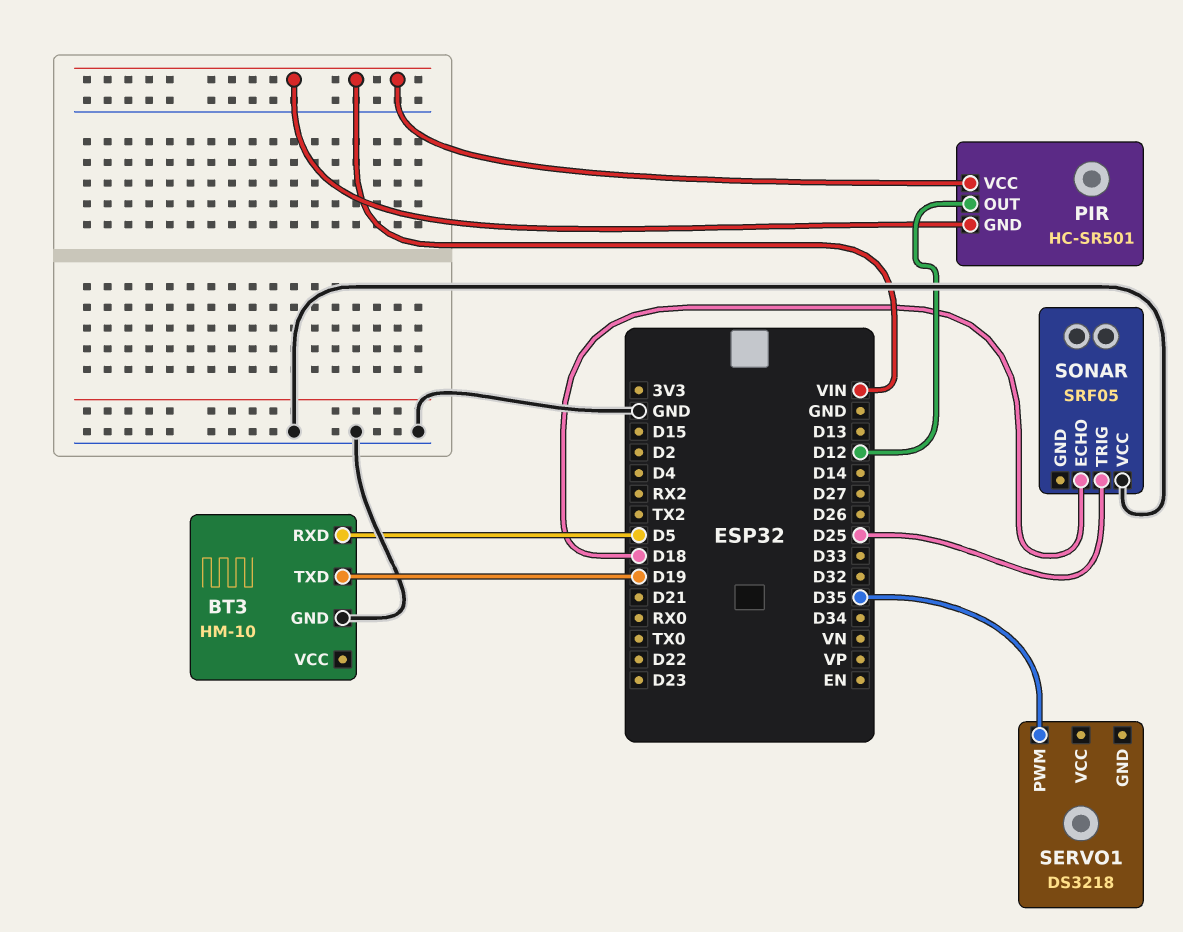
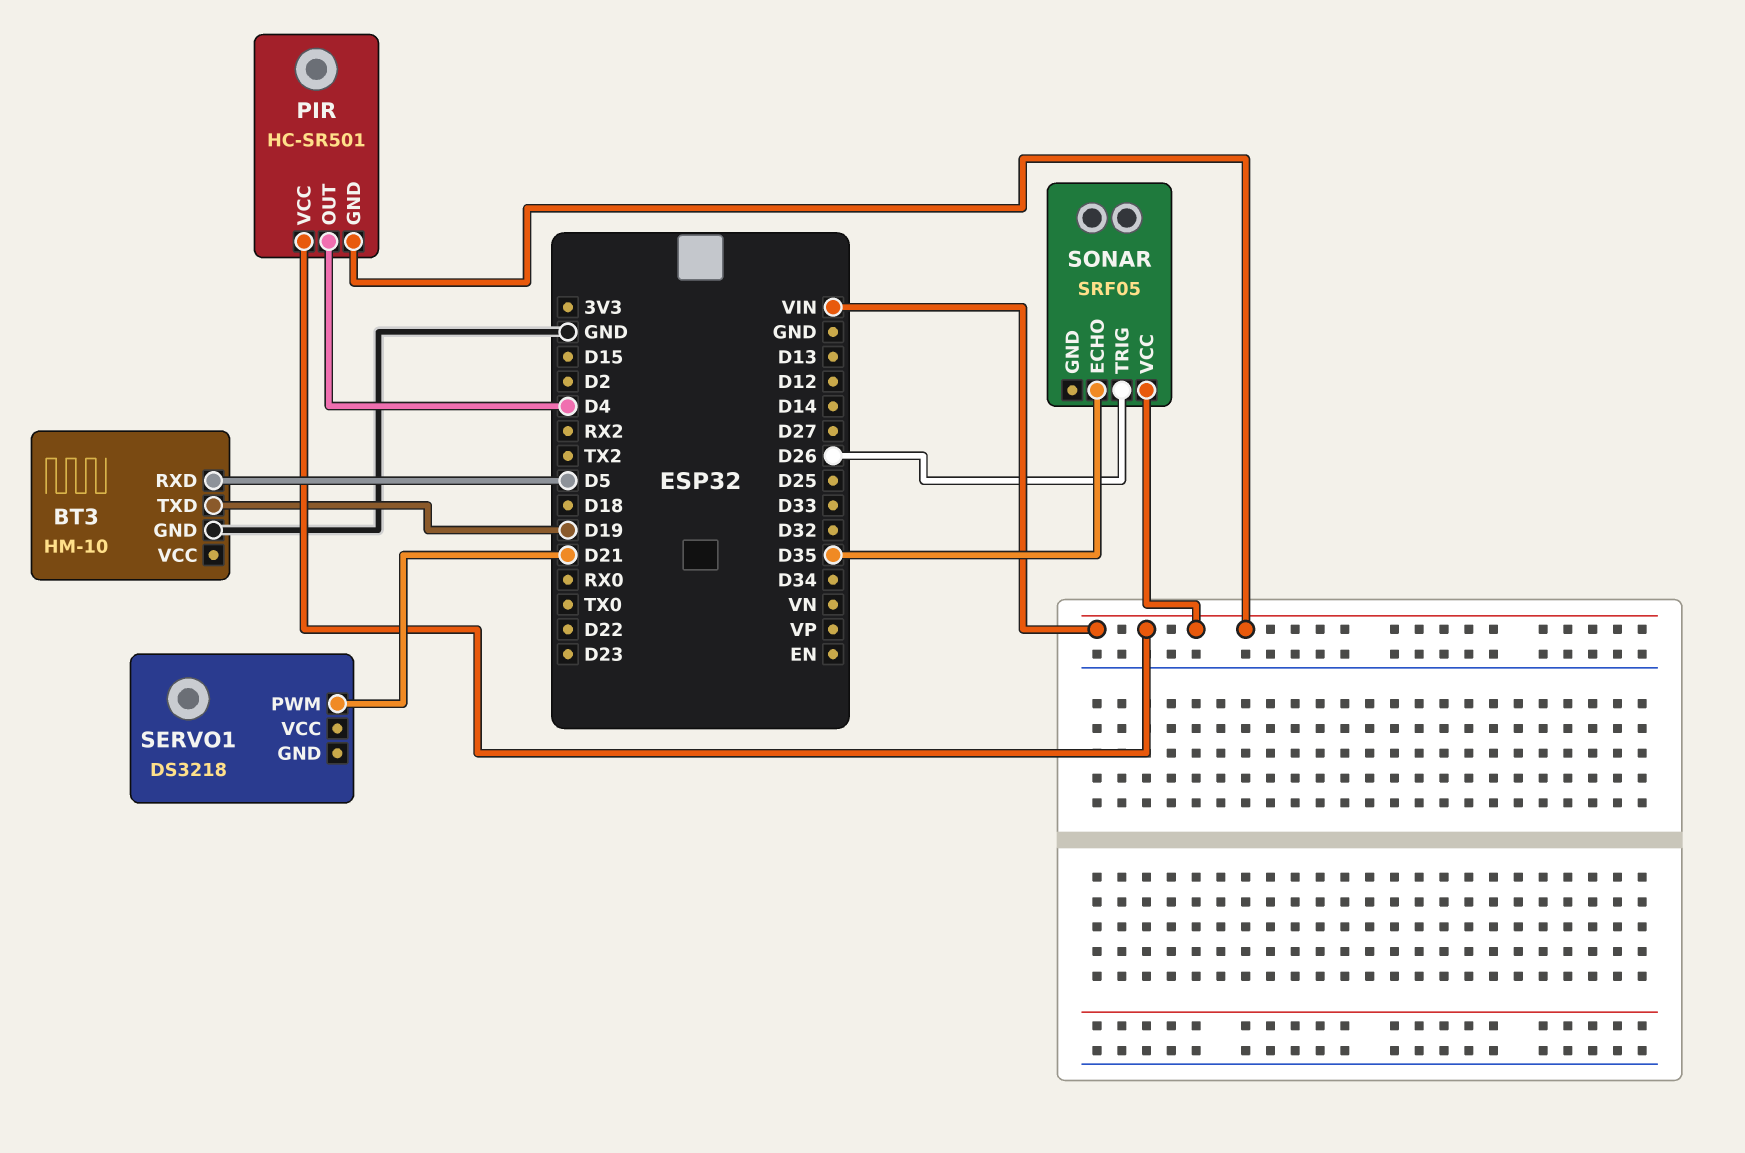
PIR pin OUT: D12 -> D4
SERVO1 pin PWM: D35 -> D21
SONAR pin ECHO: D18 -> D35
SONAR pin TRIG: D25 -> D26
SONAR pin VCC: GND -> VIN

